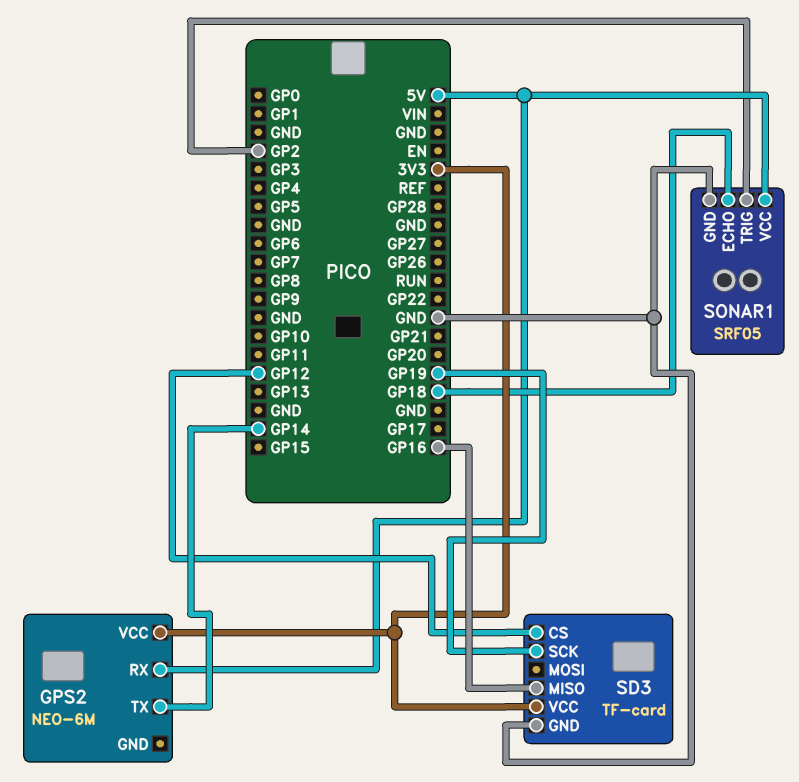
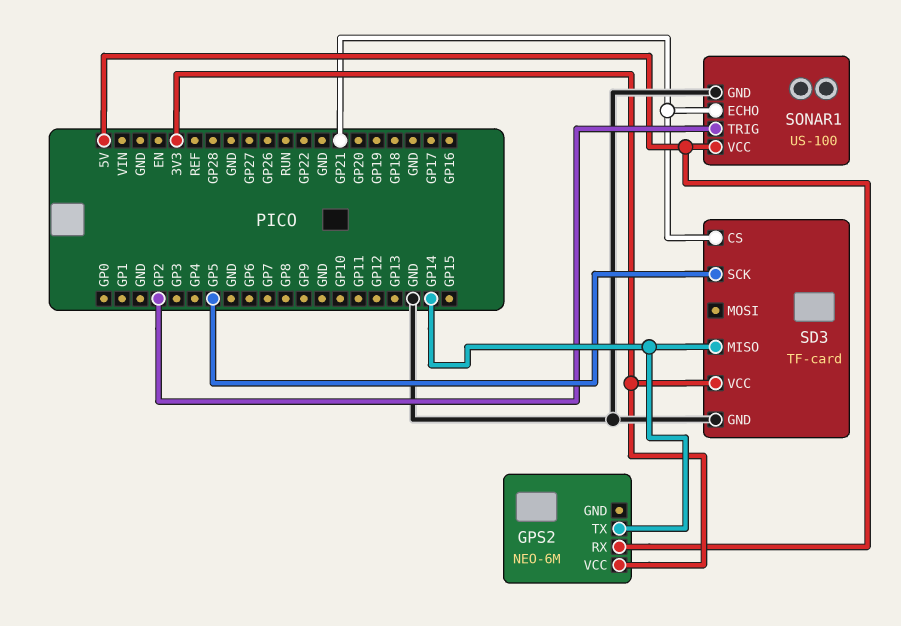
SD3 pin CS: GP12 -> GP21
SD3 pin MISO: GP16 -> GP14
SD3 pin SCK: GP19 -> GP5
SONAR1: SRF05 -> US-100
SONAR1 pin ECHO: GP18 -> GP21

